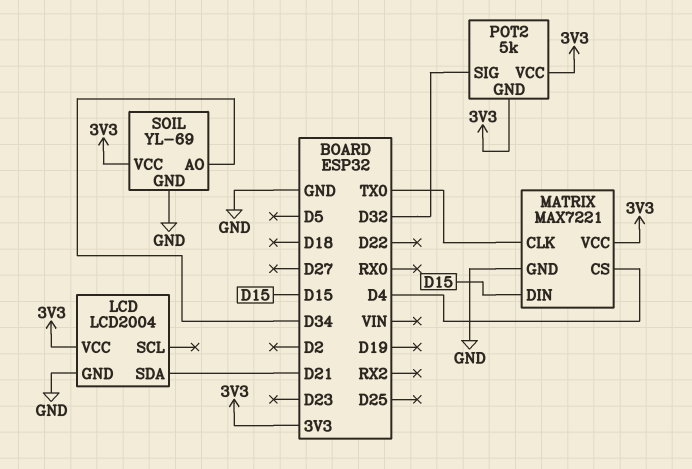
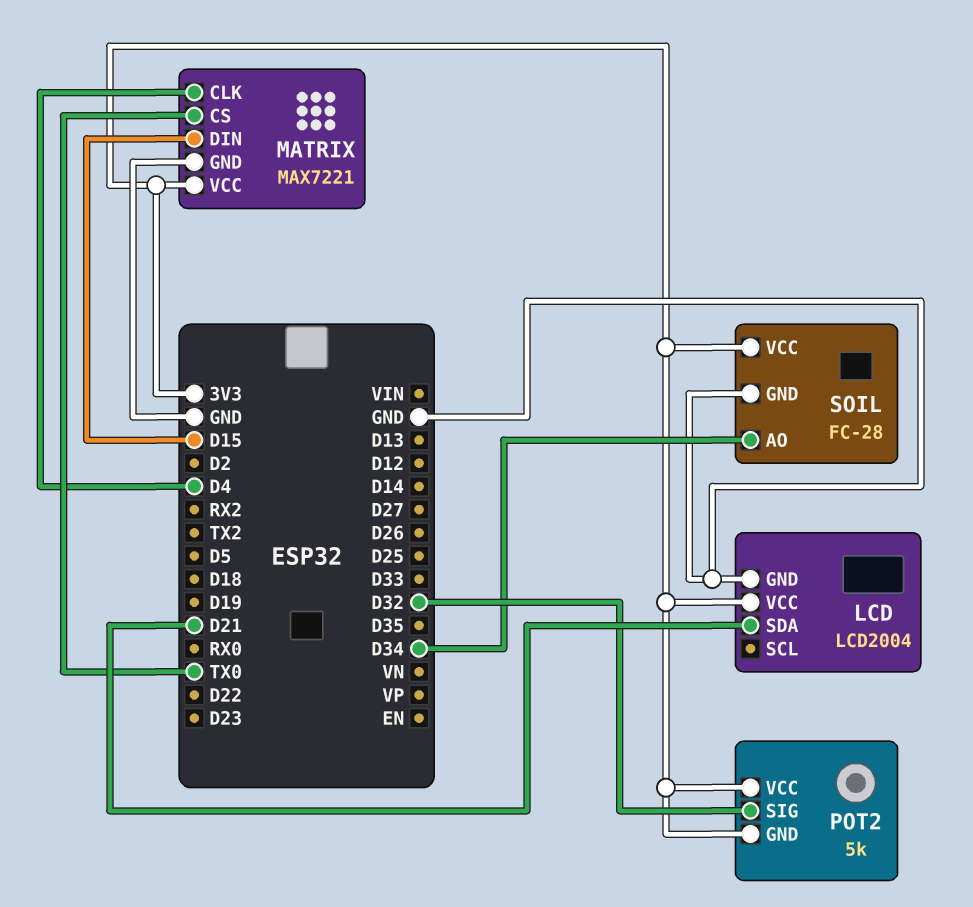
MATRIX pin CLK: TX0 -> D4
MATRIX pin CS: D4 -> TX0
SOIL: YL-69 -> FC-28

